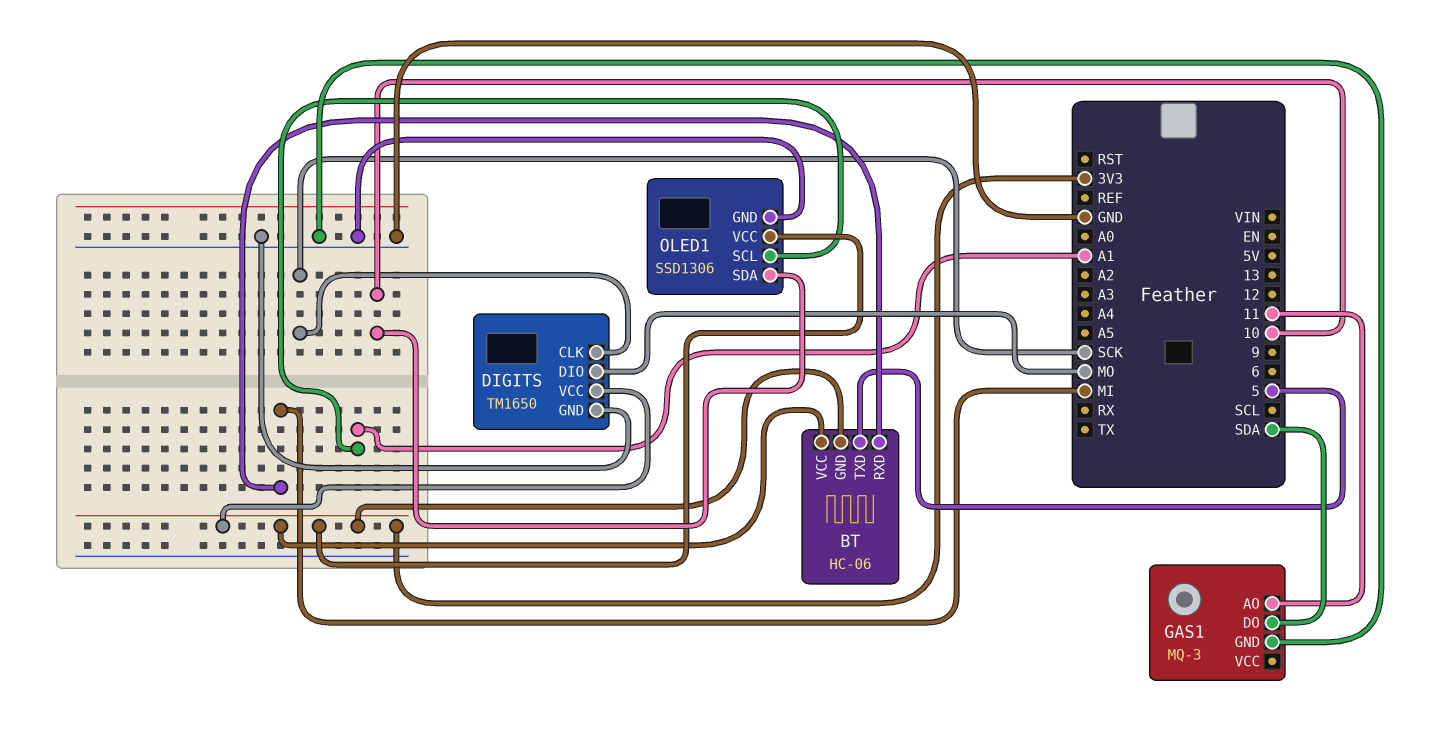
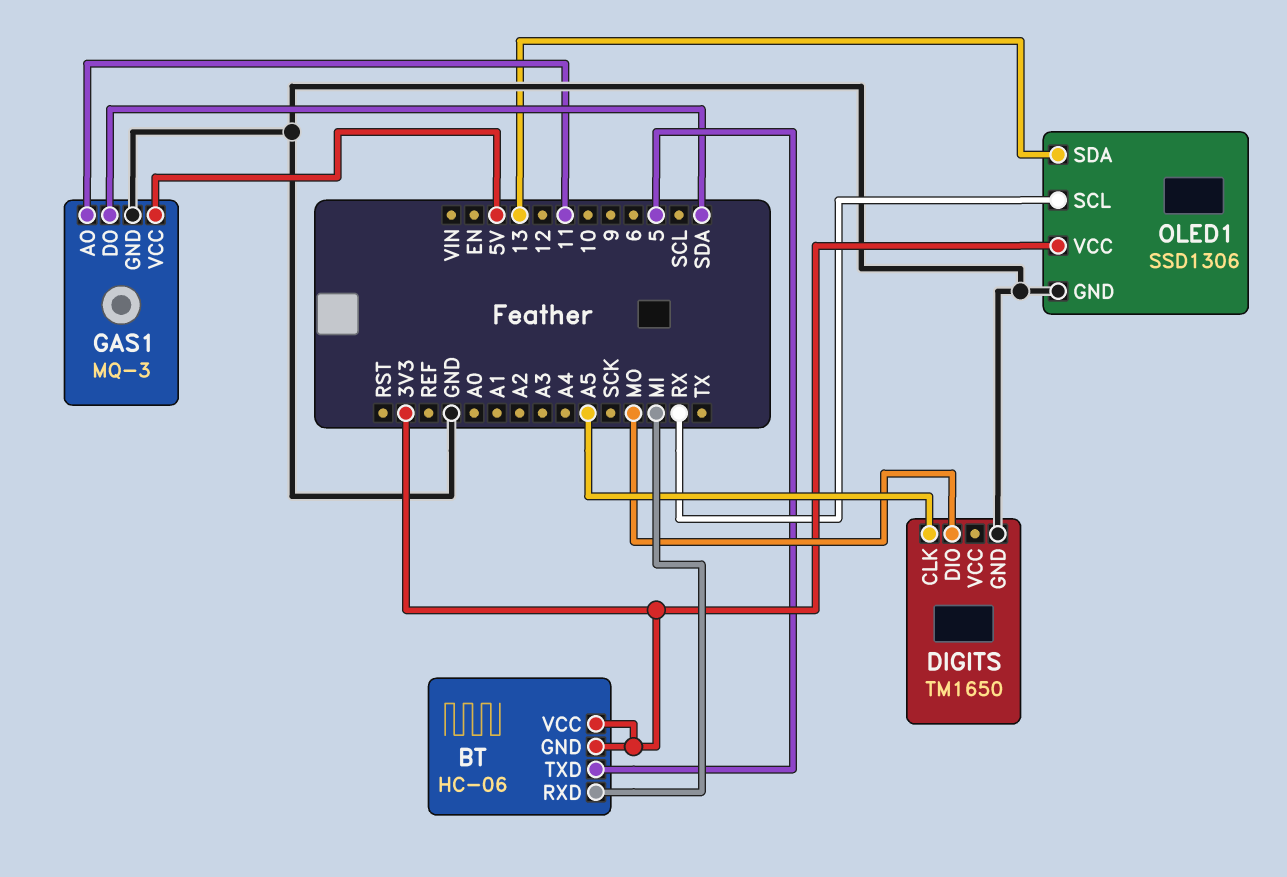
DIGITS pin CLK: SCK -> A5
DIGITS pin VCC: 3V3 -> none
GAS1 pin VCC: none -> 5V
OLED1 pin SCL: A1 -> RX
OLED1 pin SDA: 10 -> 13

